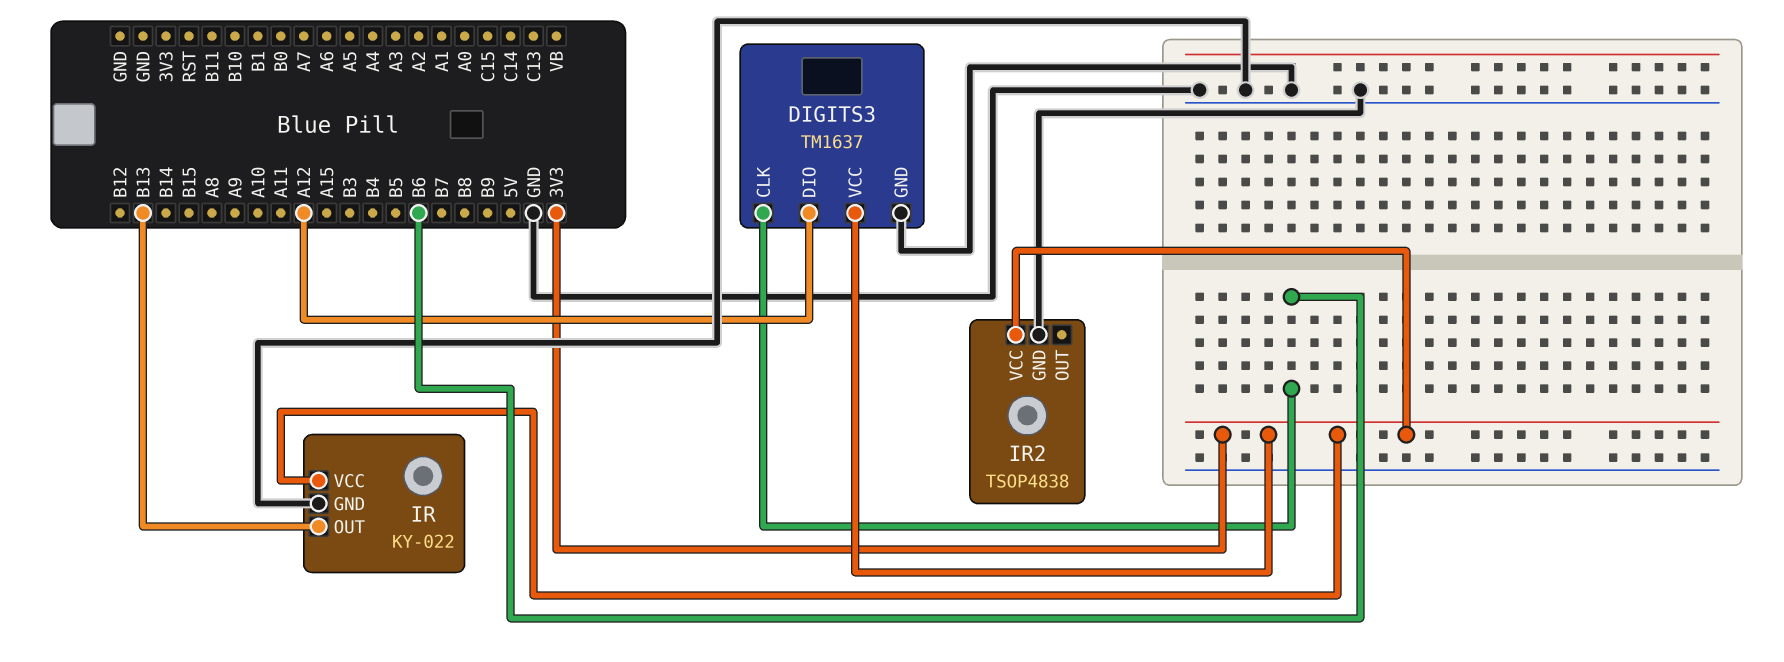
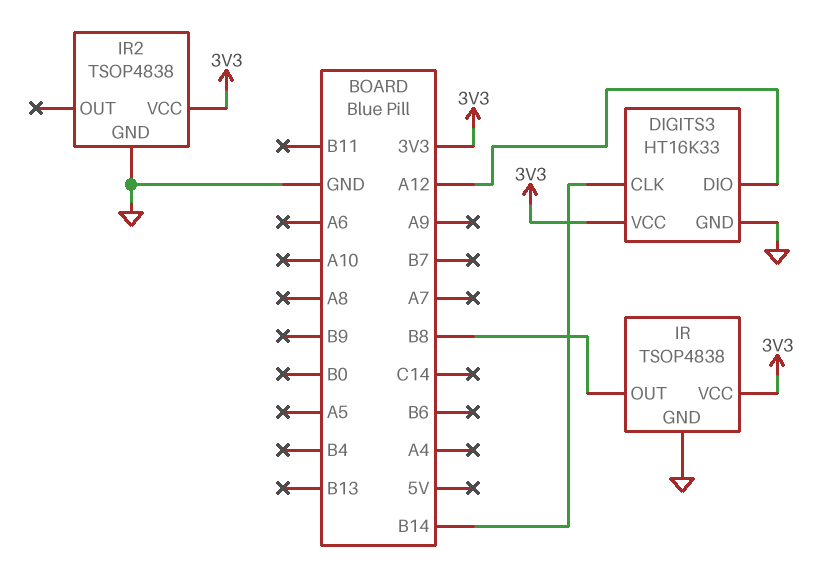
DIGITS3: TM1637 -> HT16K33
DIGITS3 pin CLK: B6 -> B14
IR: KY-022 -> TSOP4838
IR pin OUT: B13 -> B8

